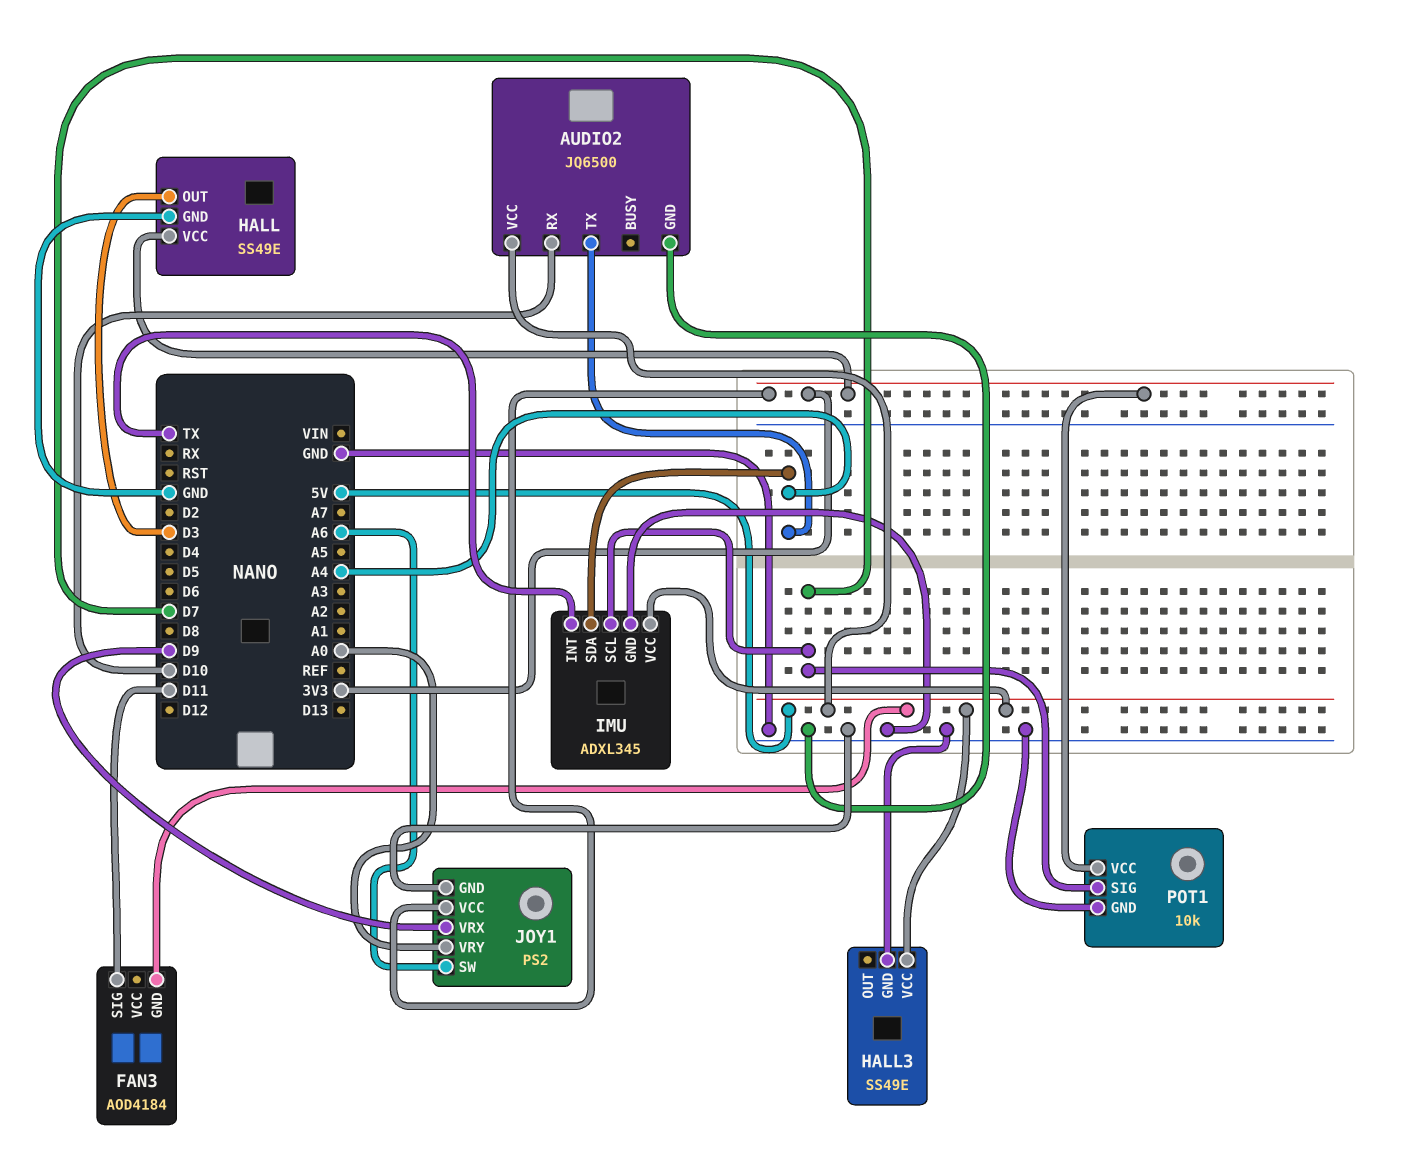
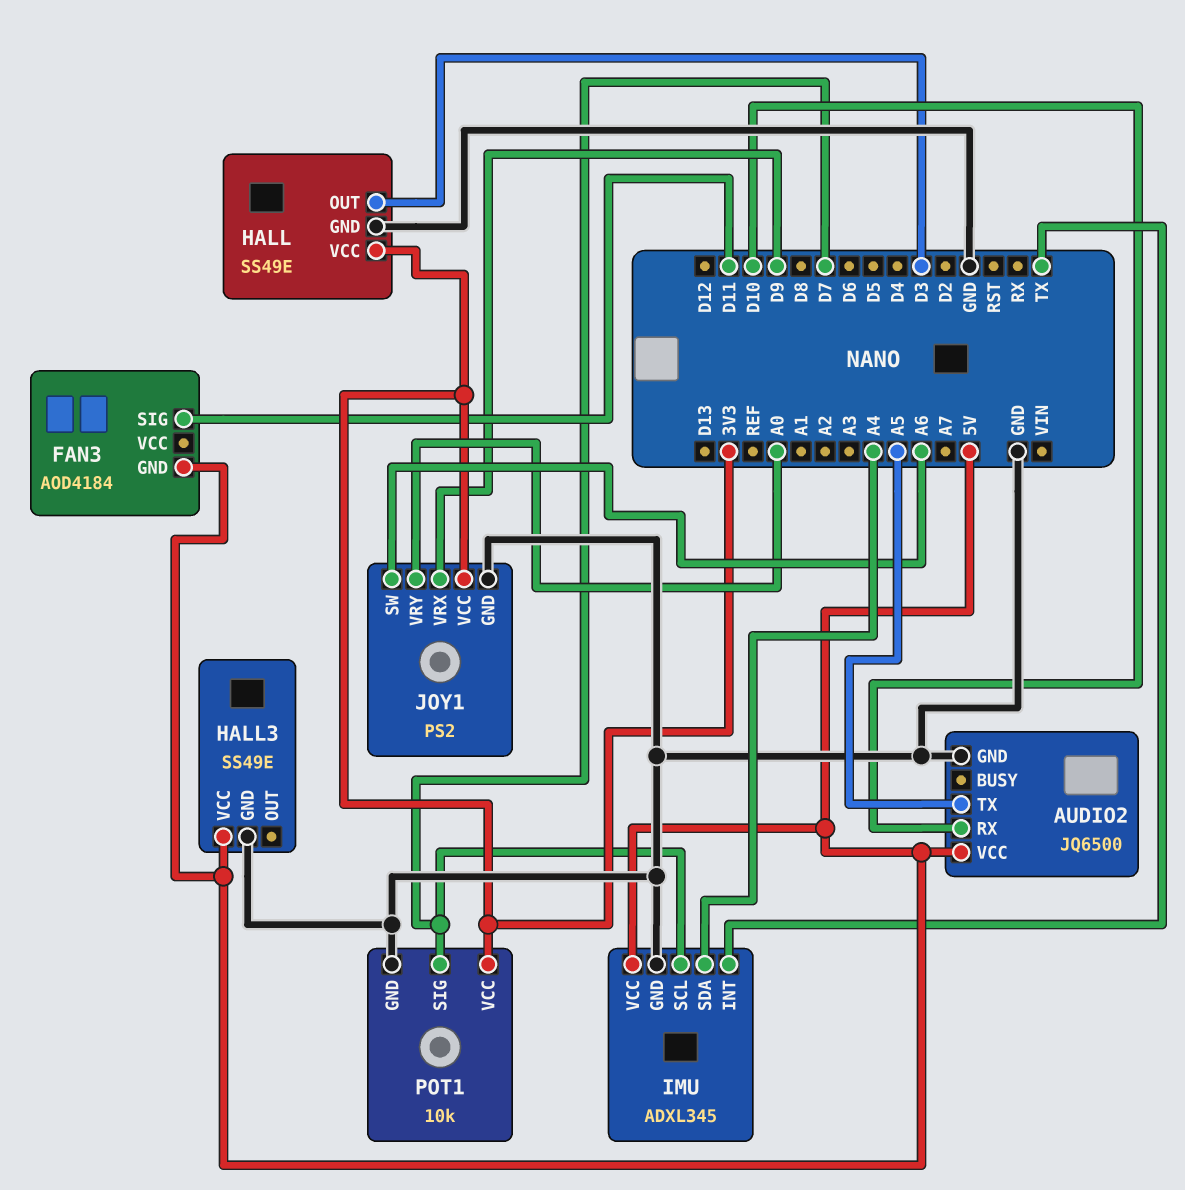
AUDIO2 pin TX: A4 -> A5

